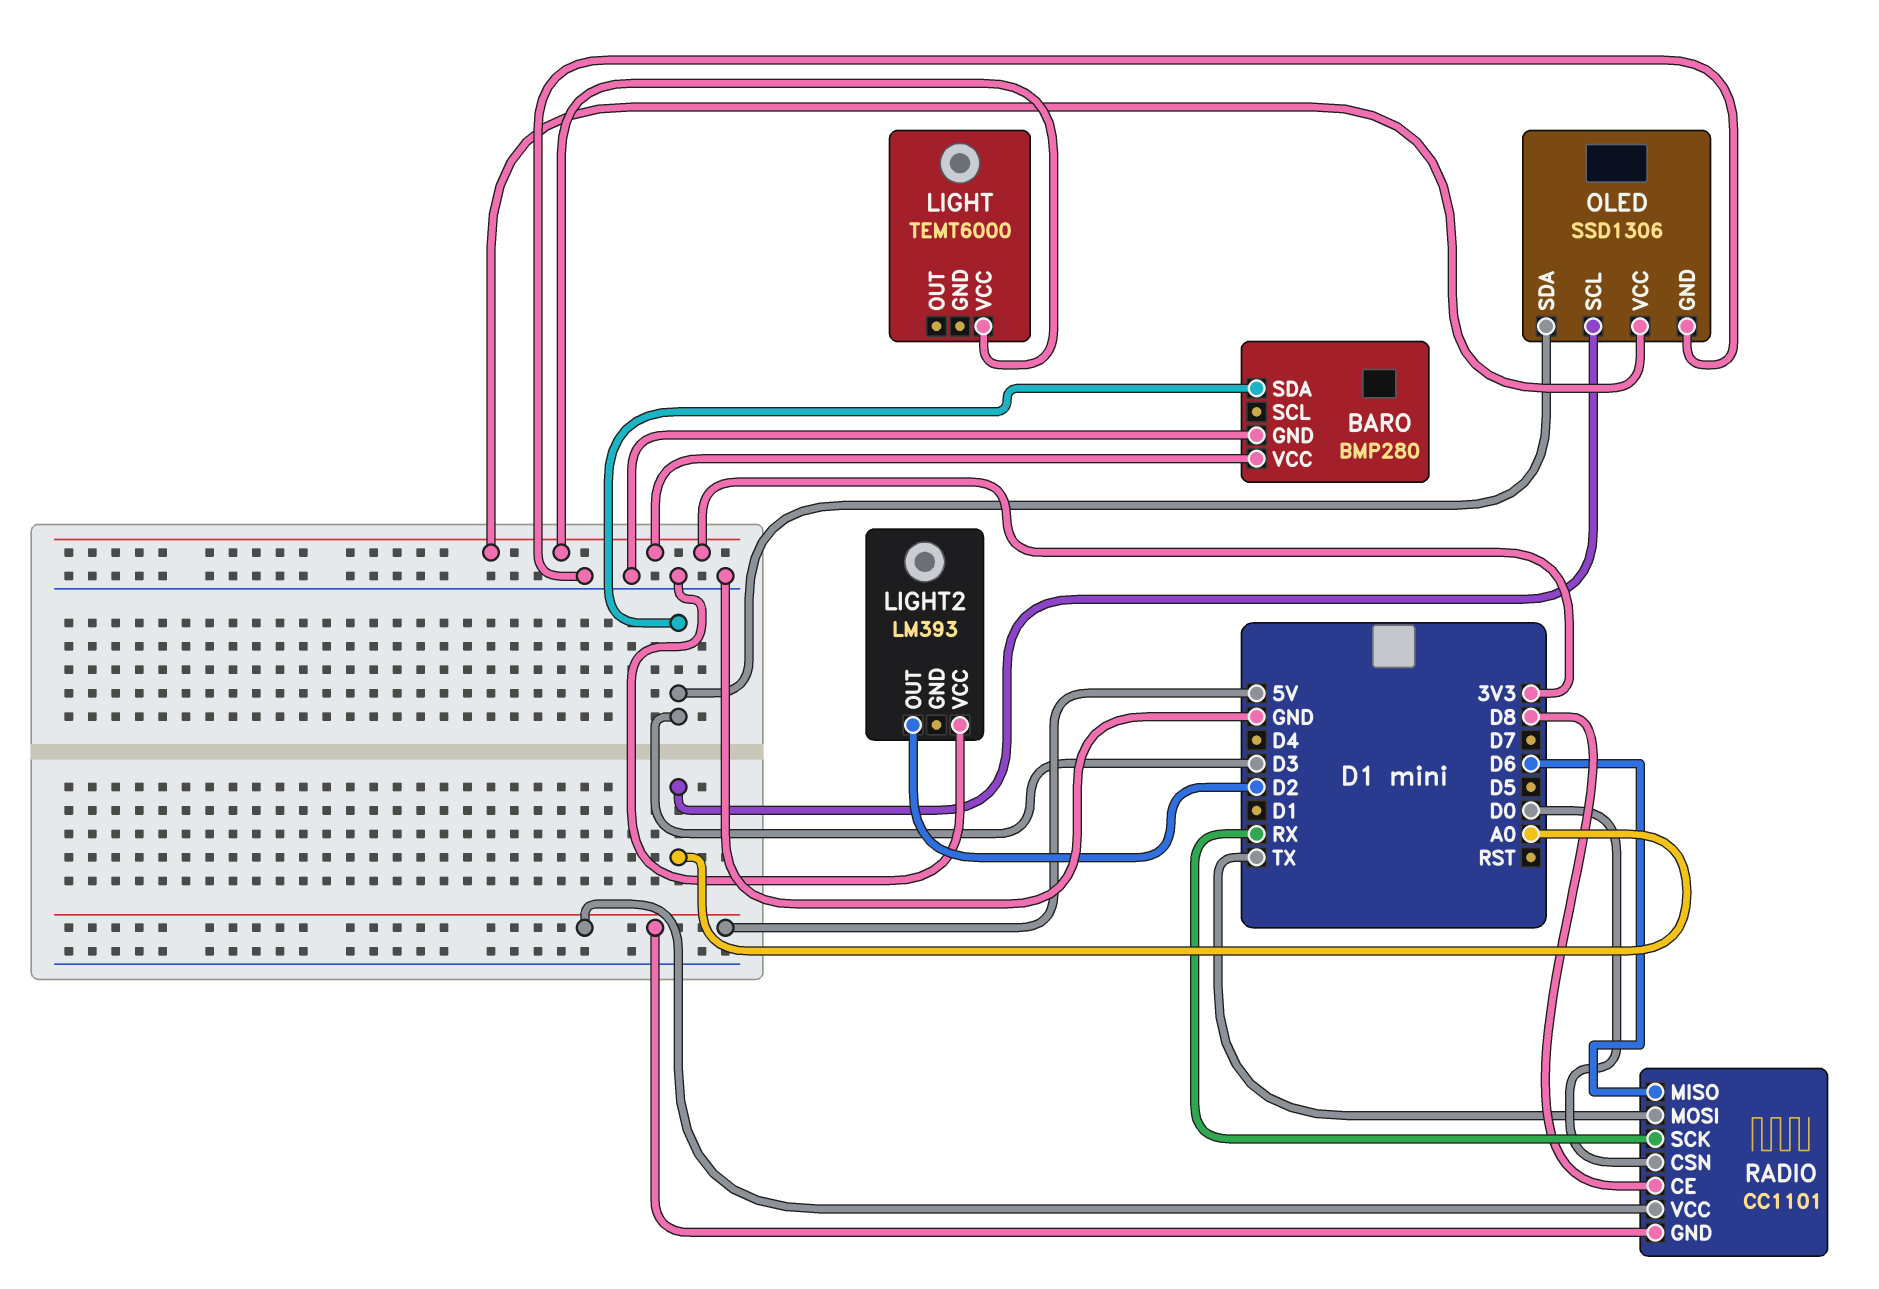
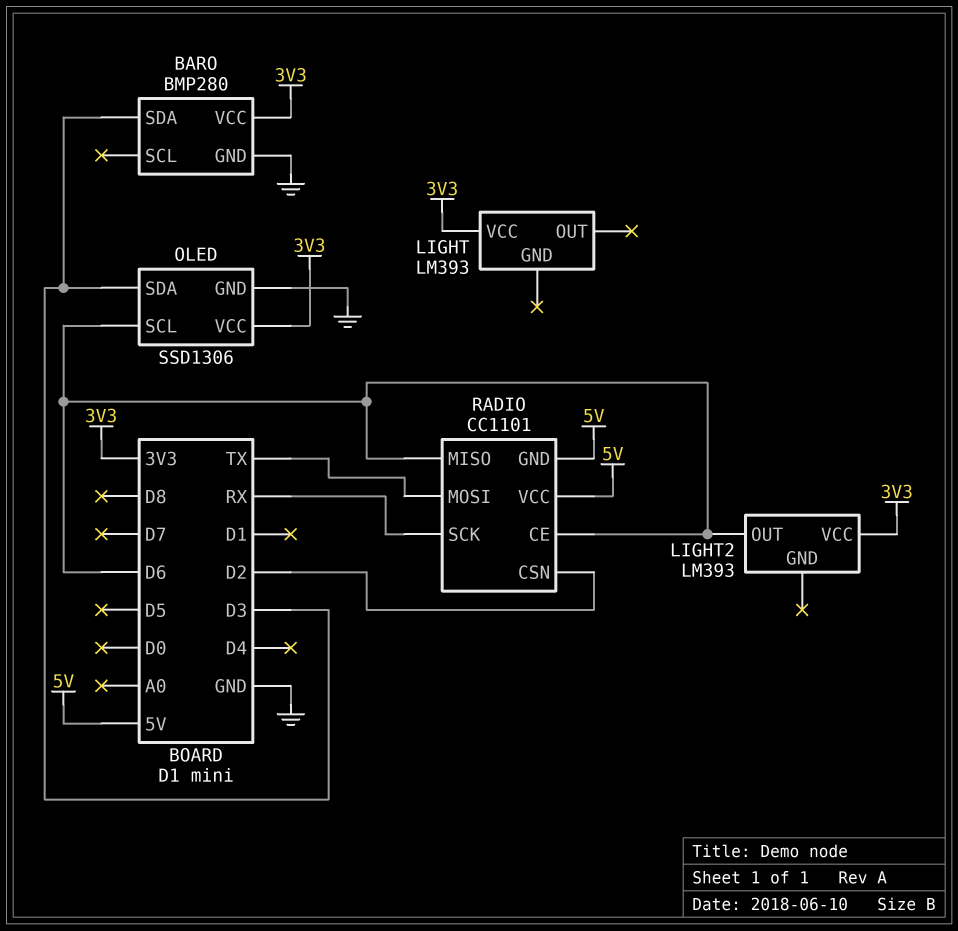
LIGHT: TEMT6000 -> LM393
LIGHT2 pin OUT: D2 -> D6
LIGHT2 pin VCC: GND -> 3V3
OLED pin SCL: A0 -> D6
RADIO pin CE: D8 -> D6
RADIO pin CSN: D0 -> D2

